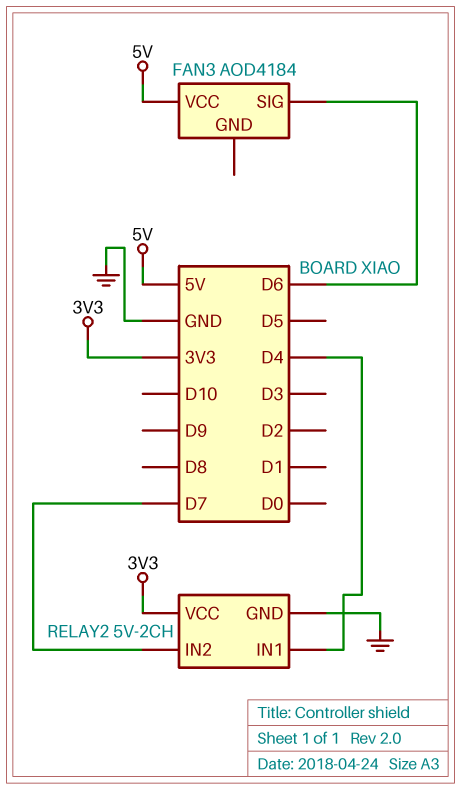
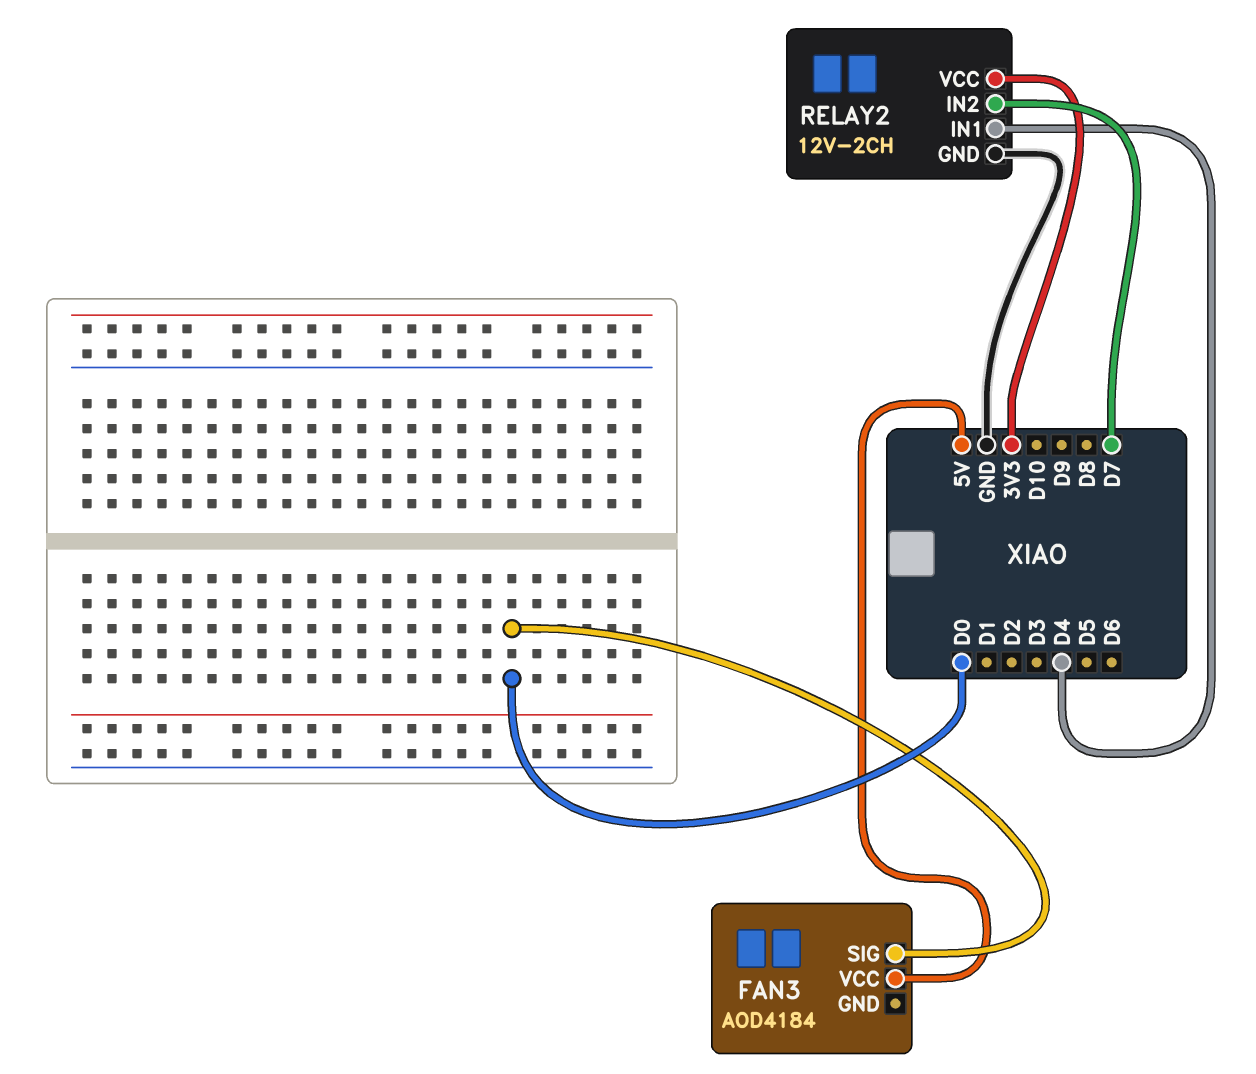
FAN3 pin SIG: D6 -> D0
RELAY2: 5V-2CH -> 12V-2CH

